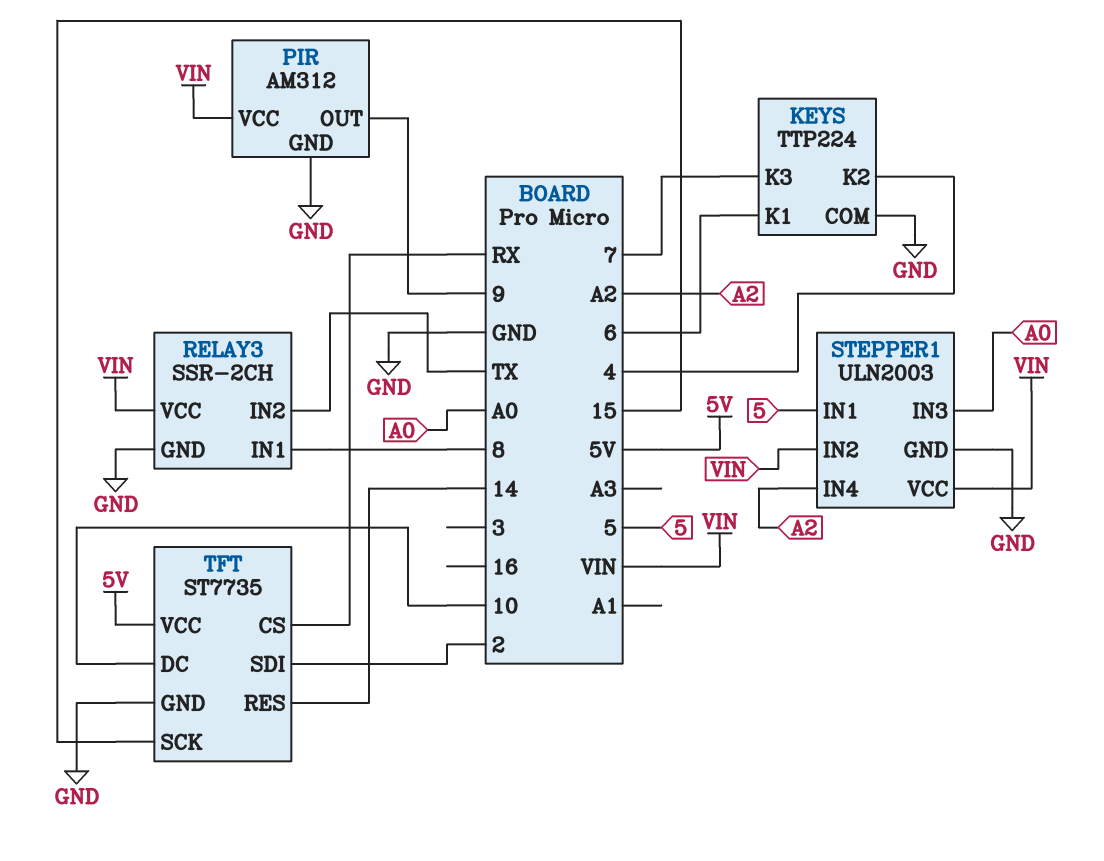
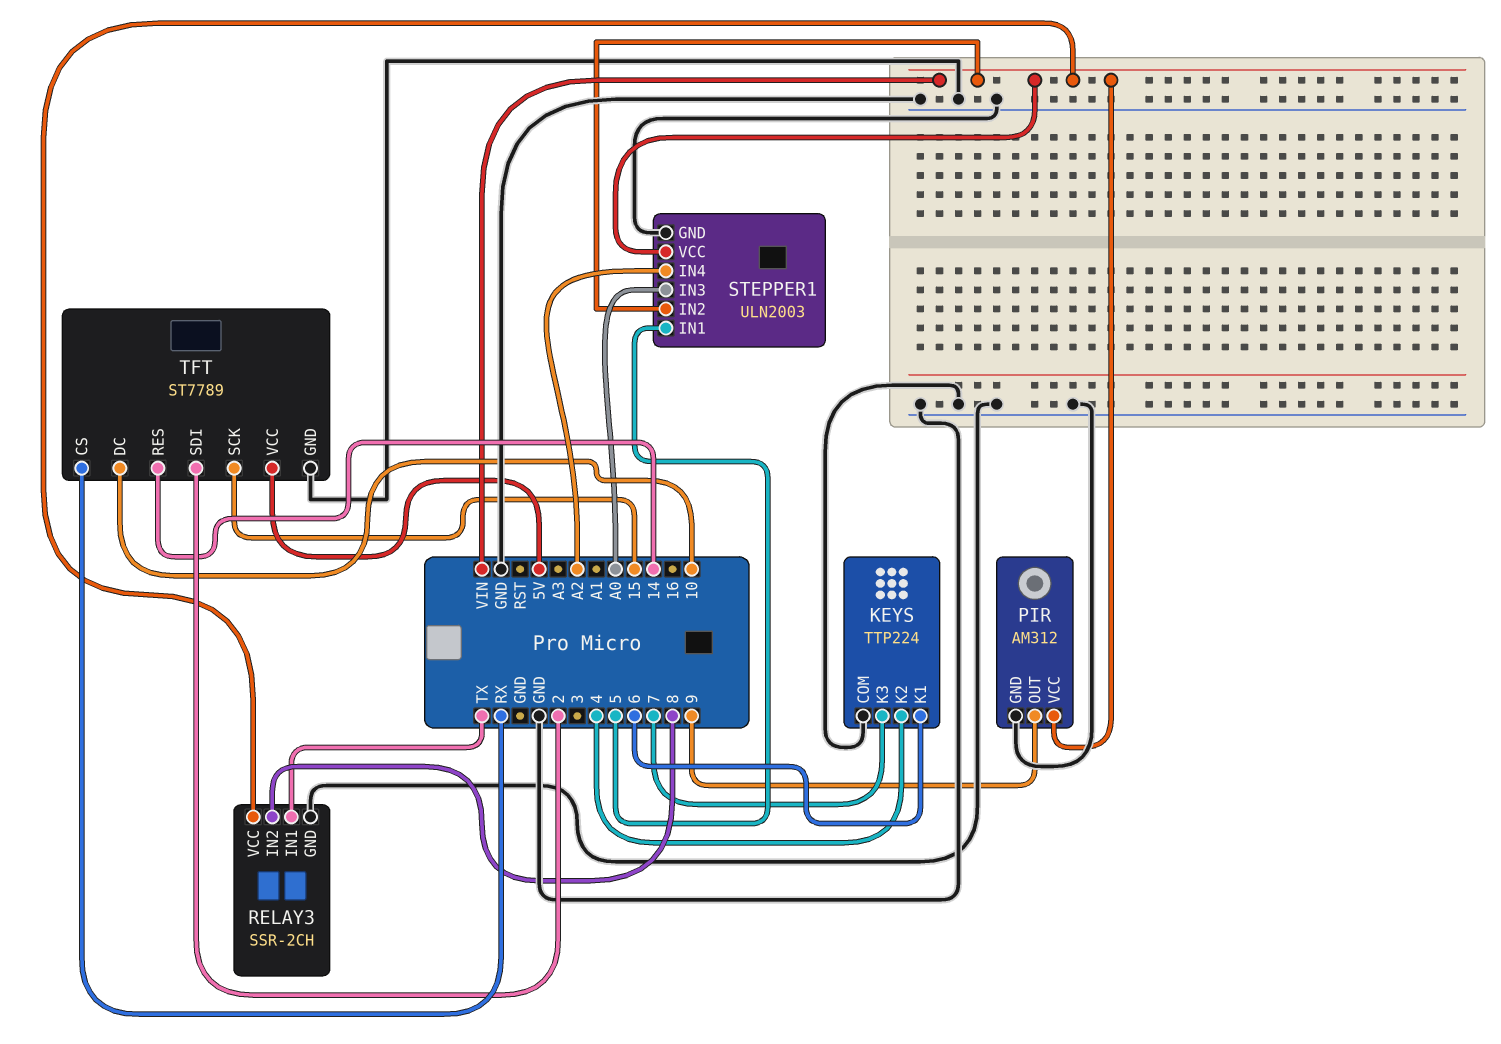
RELAY3 pin IN1: 8 -> TX
RELAY3 pin IN2: TX -> 8
TFT: ST7735 -> ST7789

